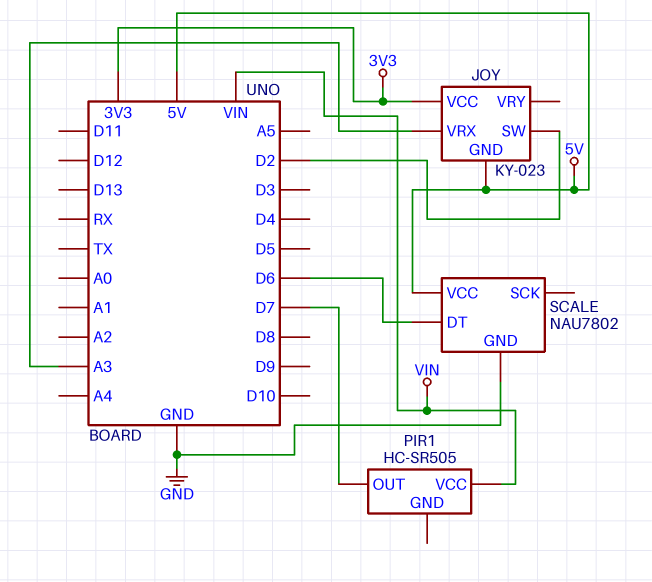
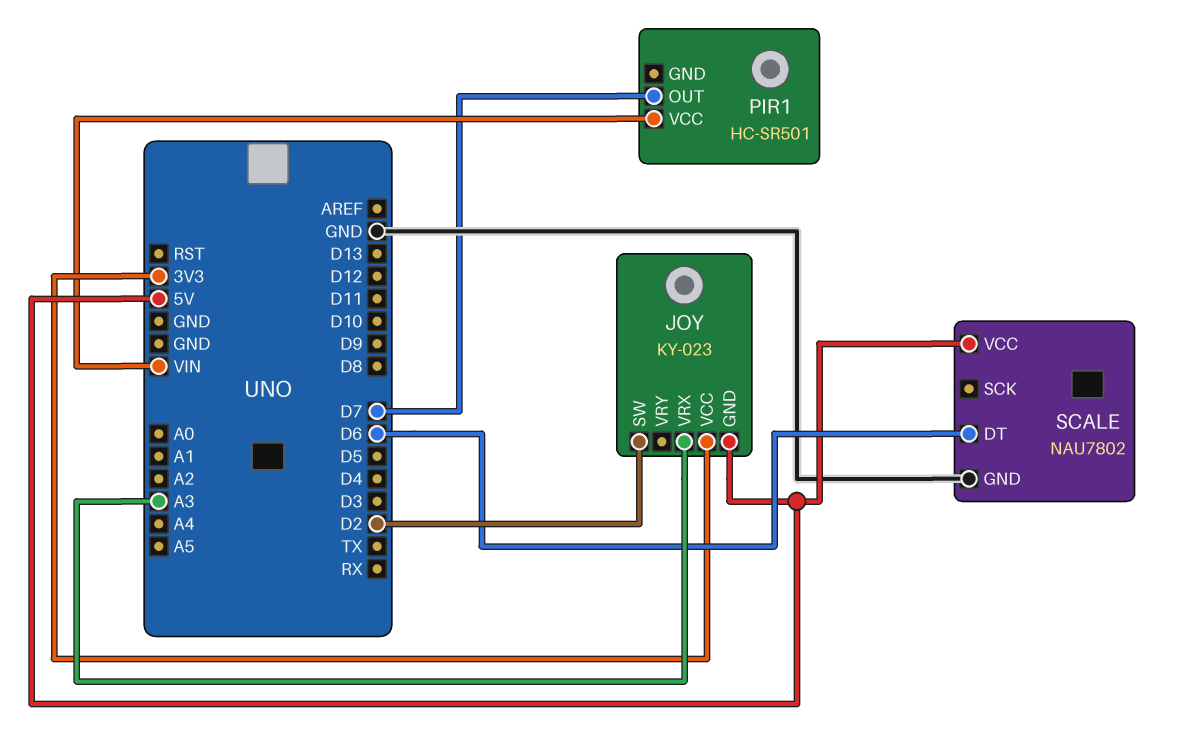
PIR1: HC-SR505 -> HC-SR501

